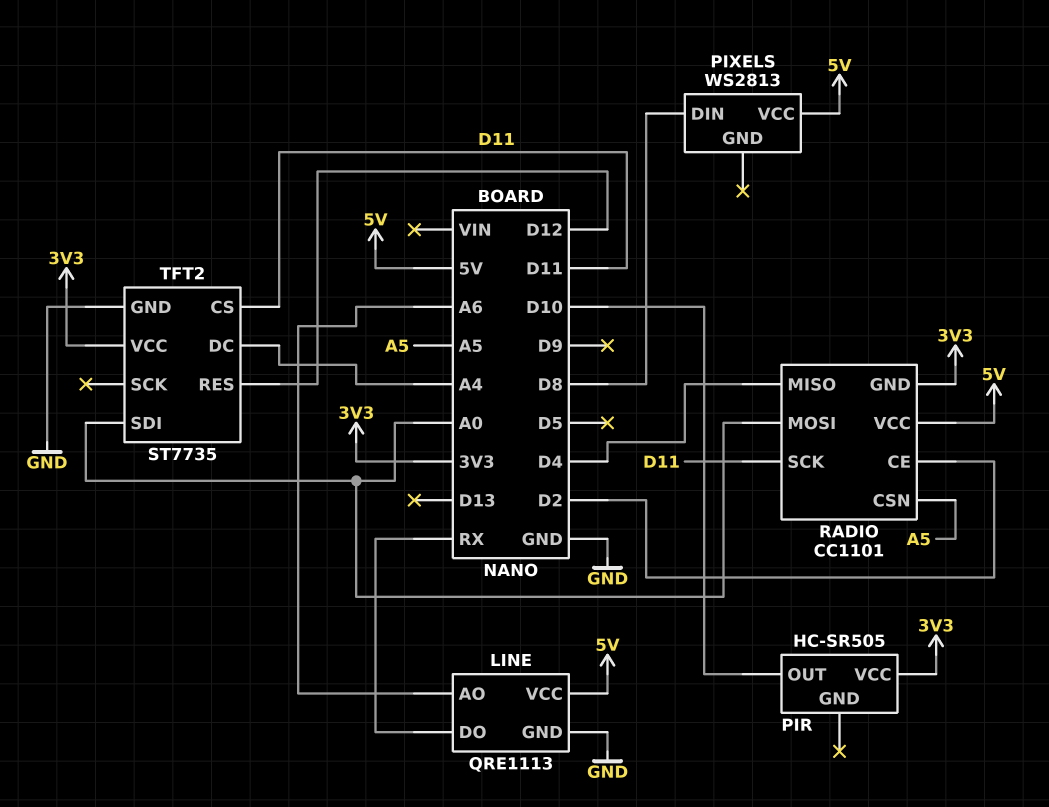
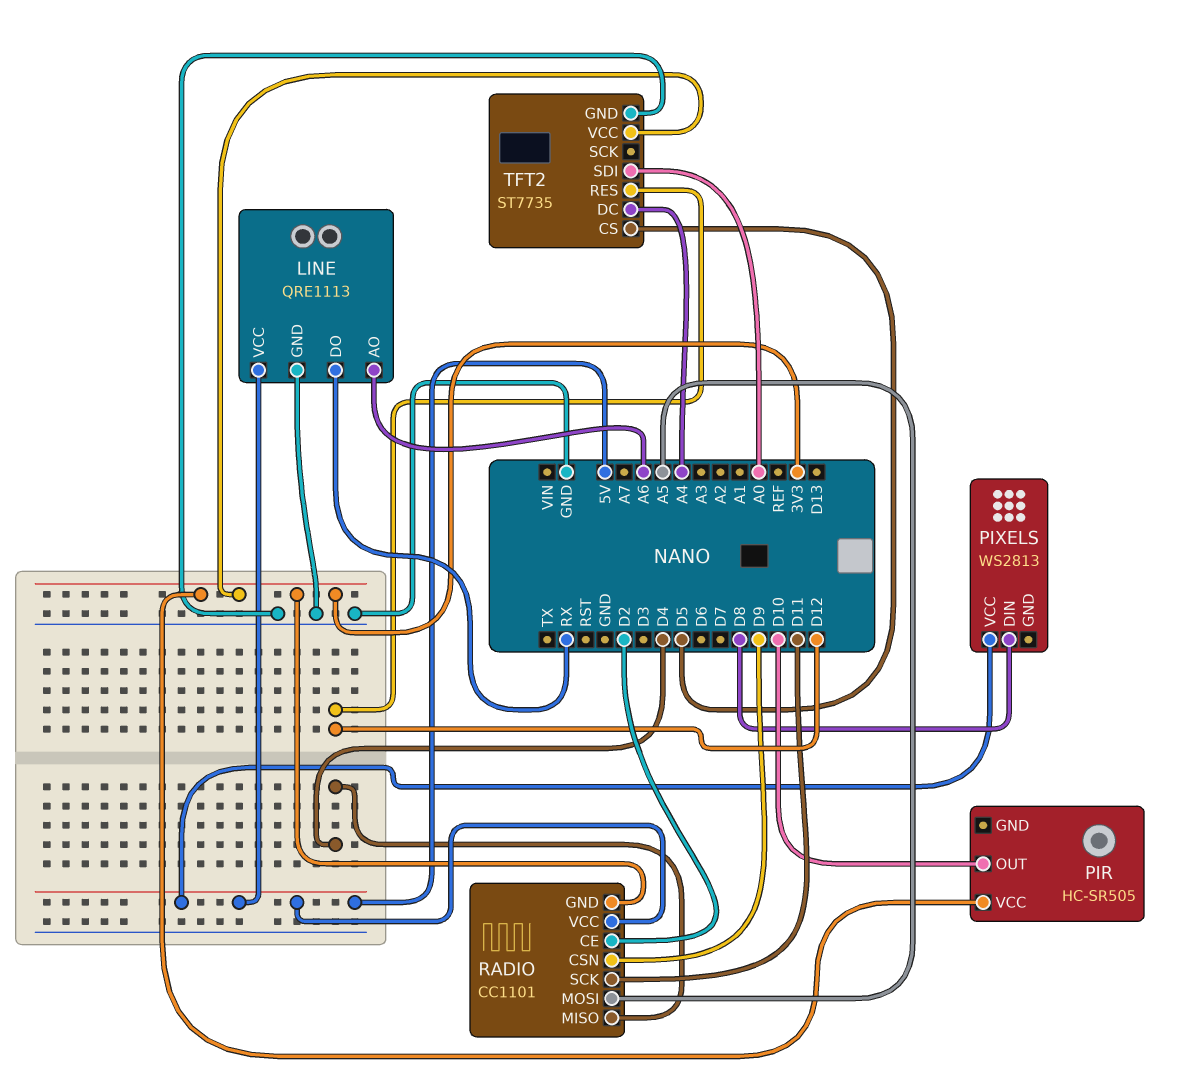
RADIO pin CSN: A5 -> D9
RADIO pin MOSI: A0 -> A5
TFT2 pin CS: D11 -> D5

